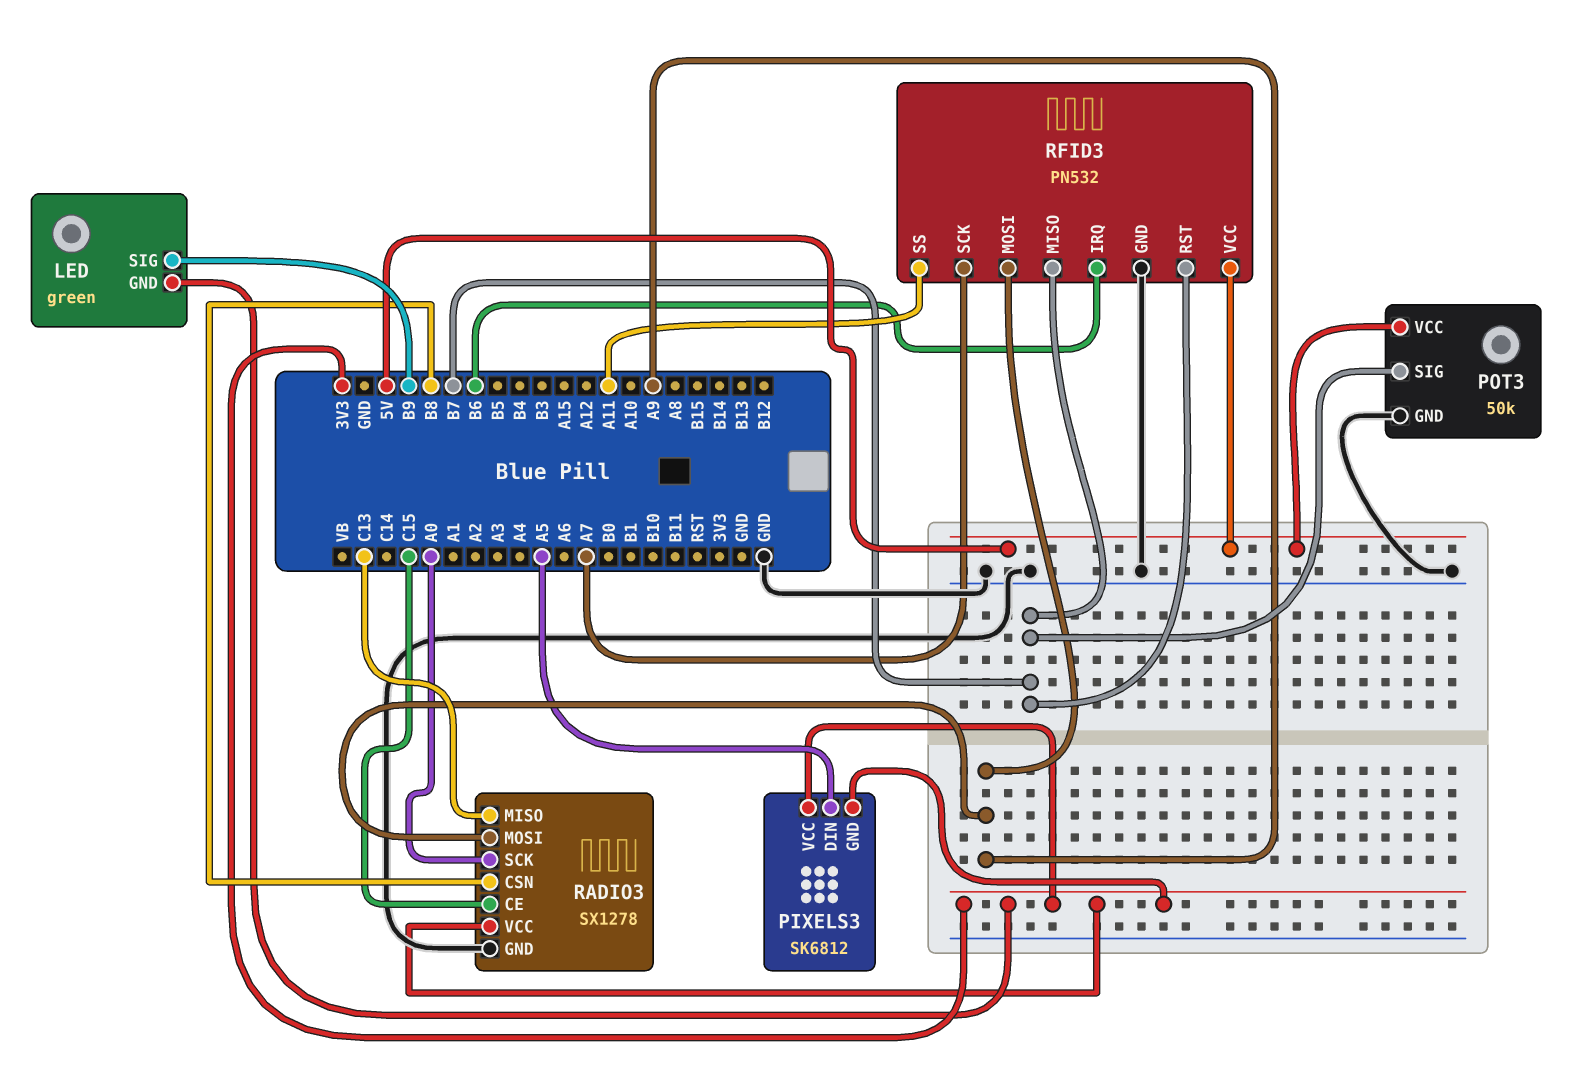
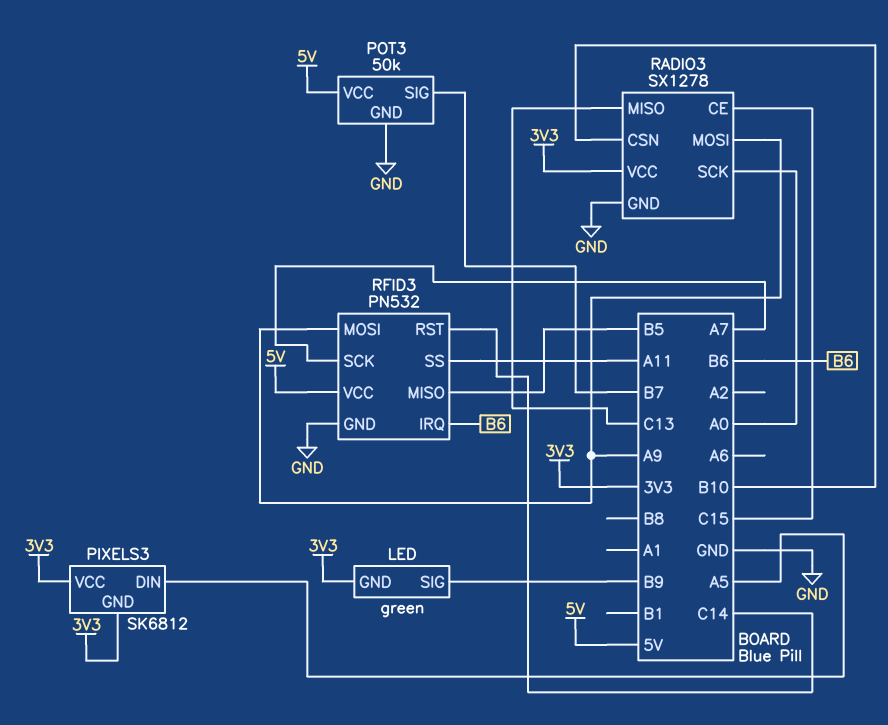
RADIO3 pin CSN: B8 -> B10
RFID3 pin MISO: B7 -> B5
RFID3 pin RST: B7 -> C14

